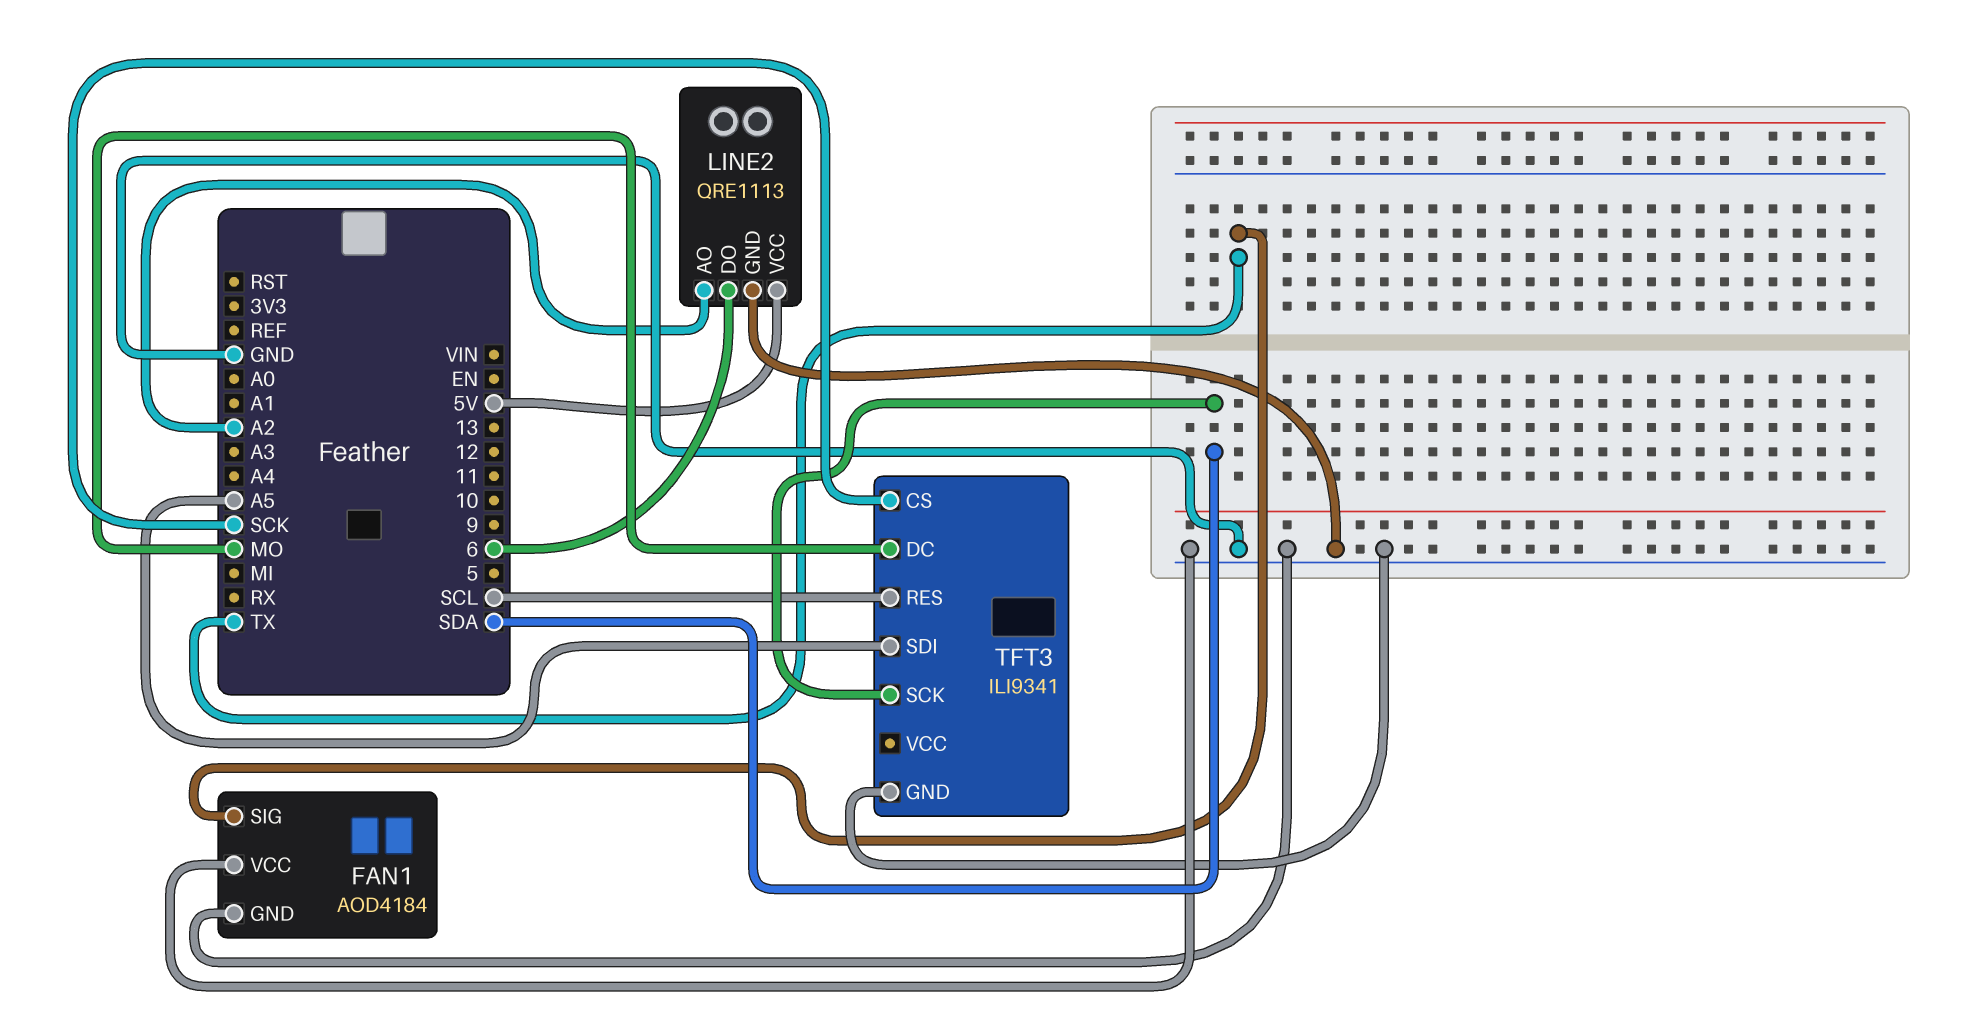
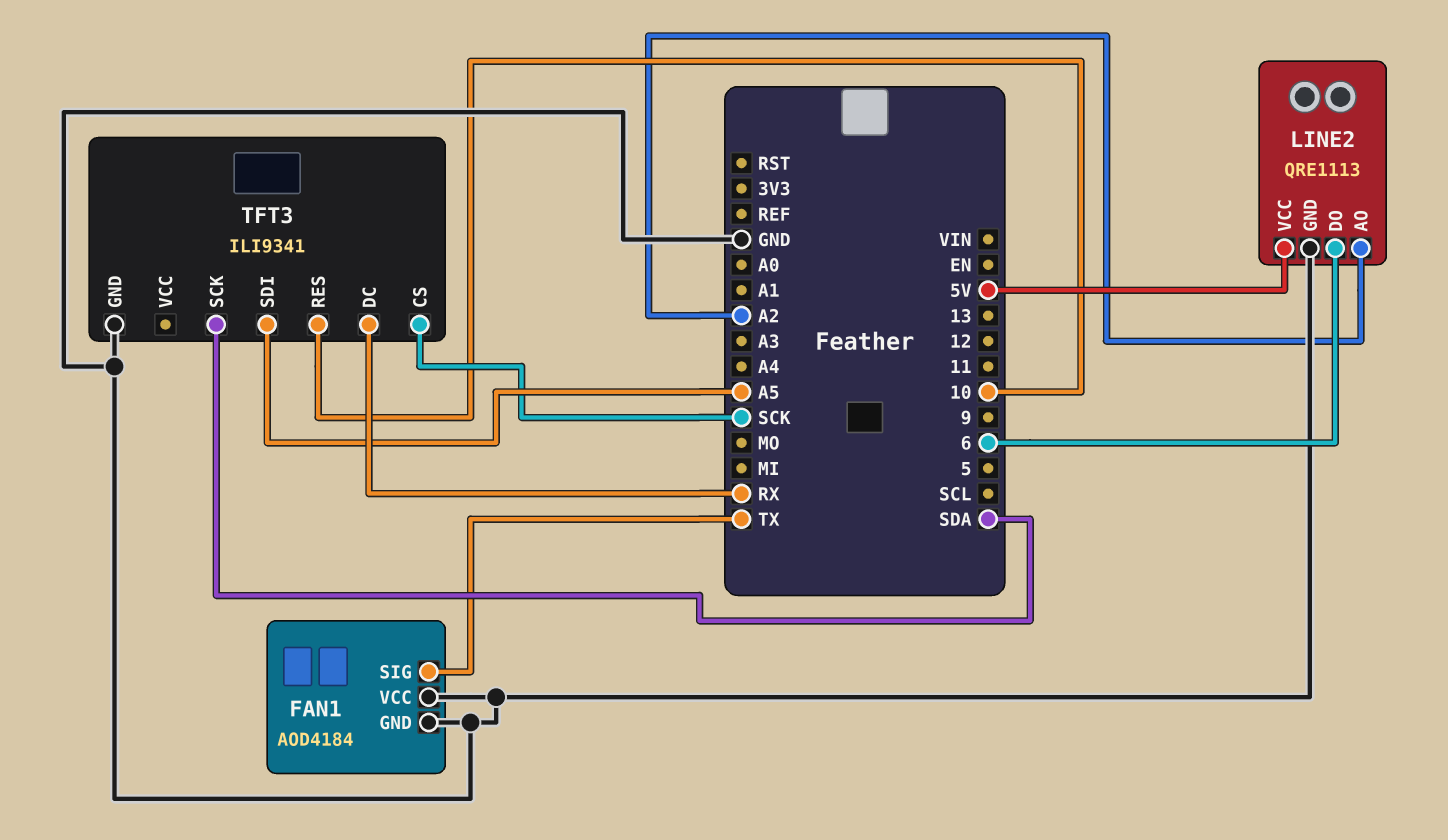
TFT3 pin DC: MO -> RX
TFT3 pin RES: SCL -> 10

